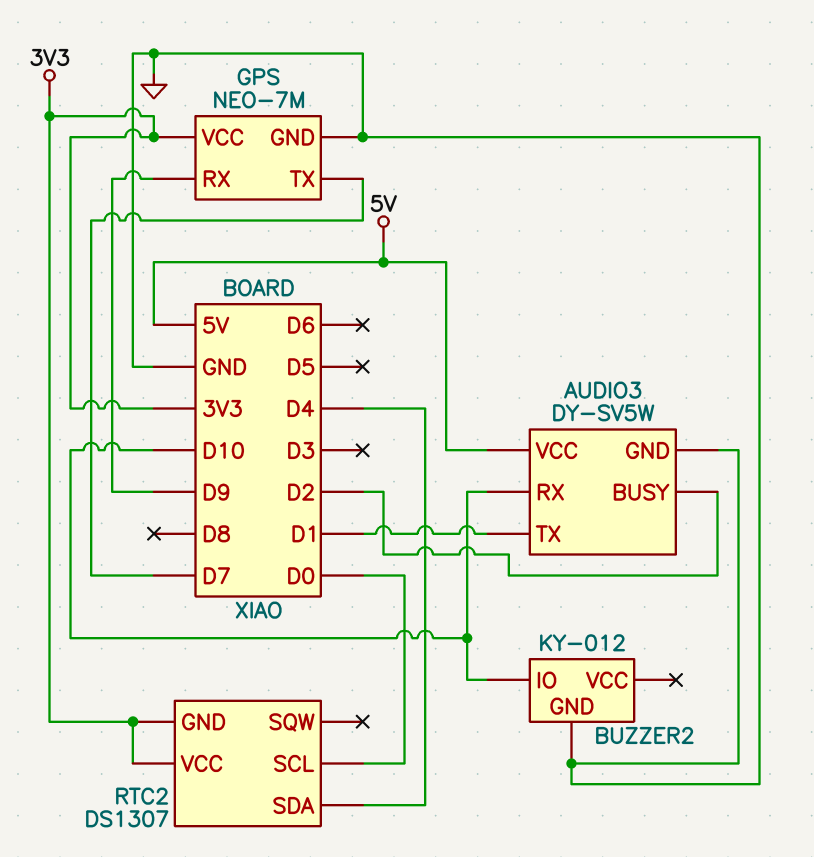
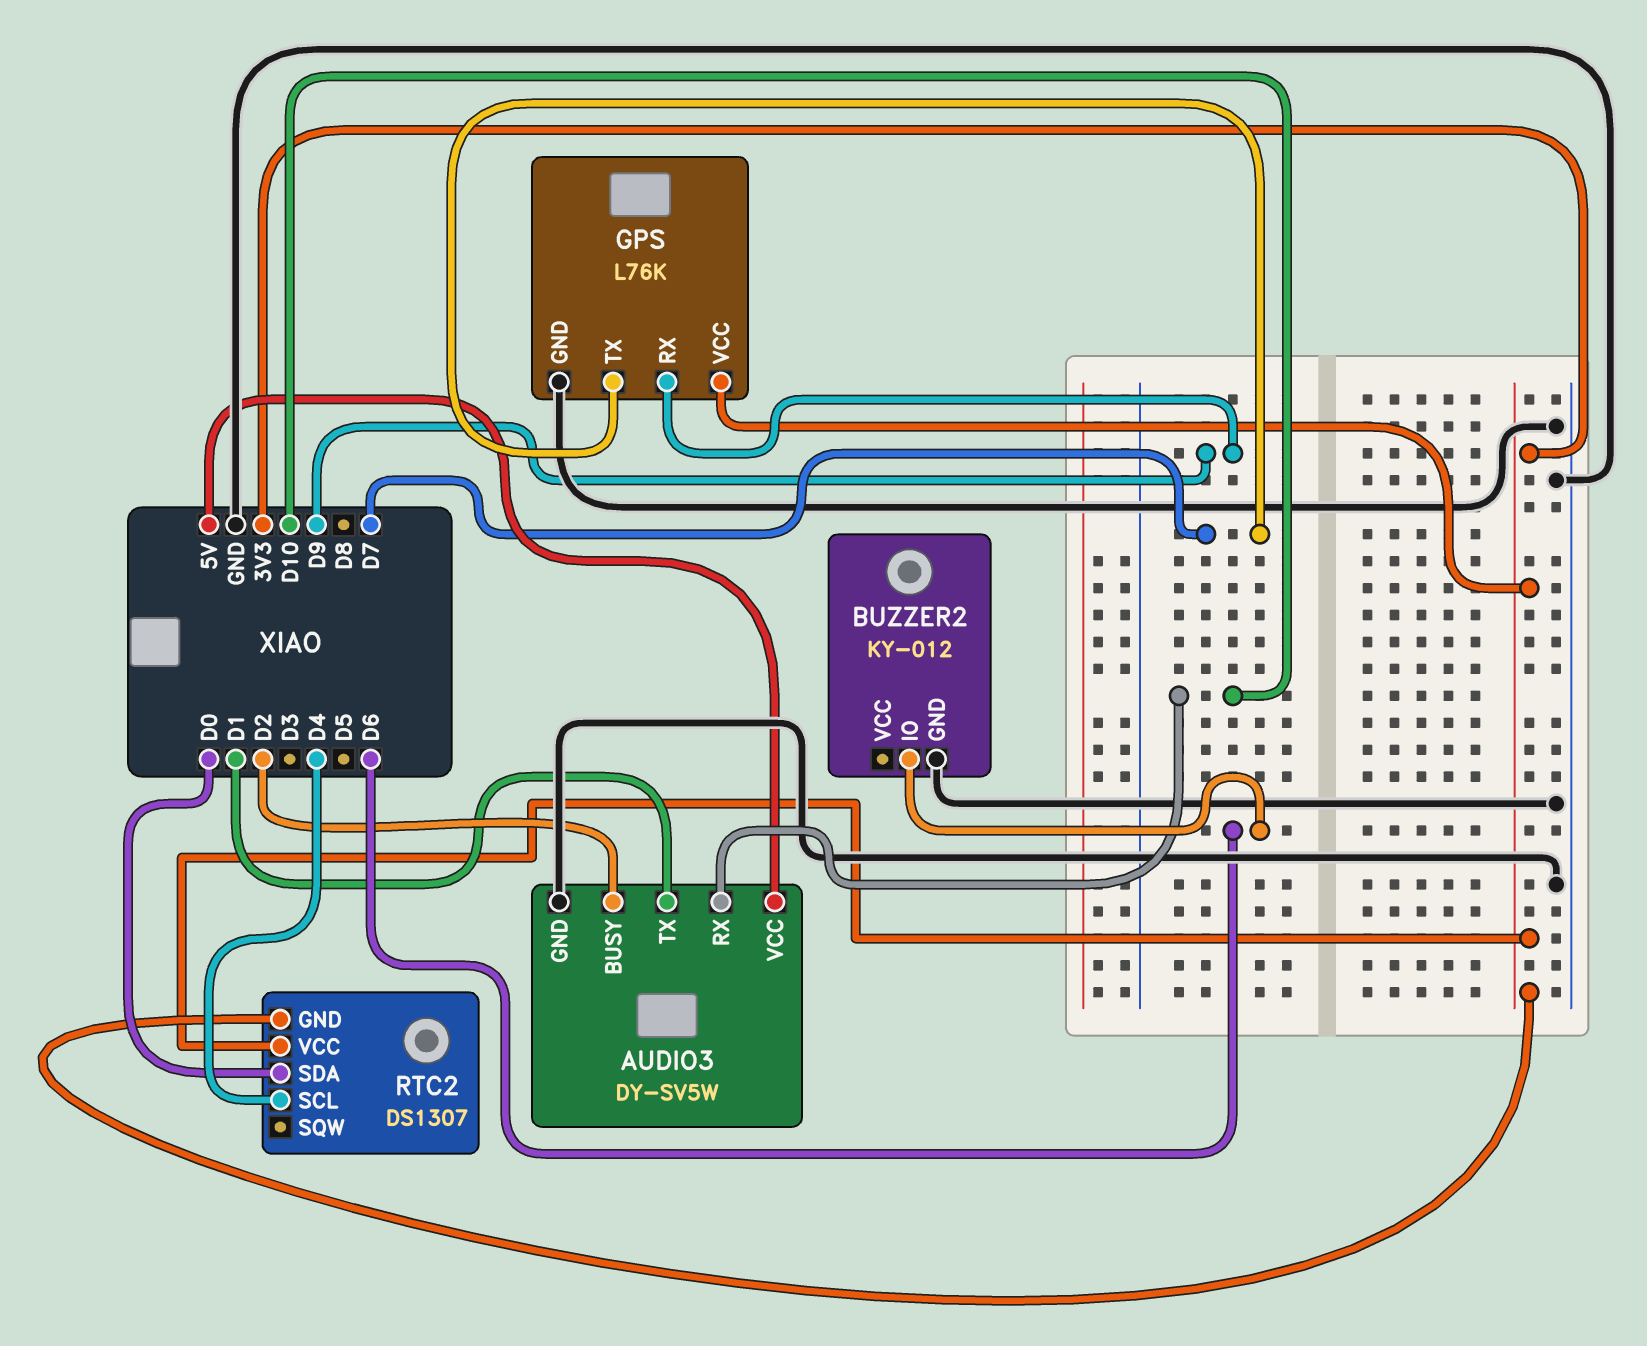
BUZZER2 pin IO: D10 -> D6
GPS: NEO-7M -> L76K
RTC2 pin SCL: D0 -> D4
RTC2 pin SDA: D4 -> D0

